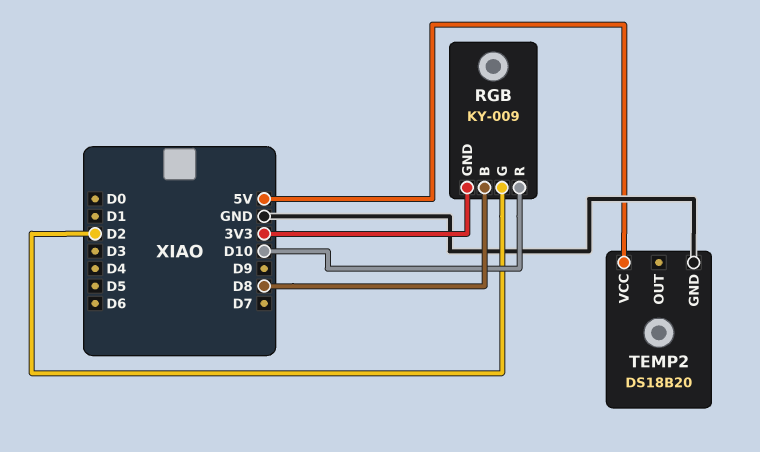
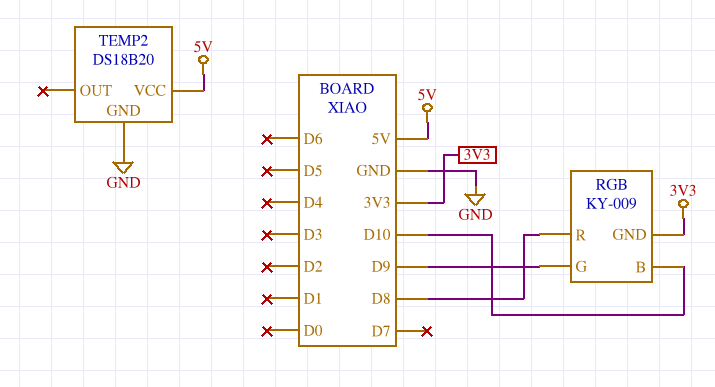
RGB pin B: D8 -> D10
RGB pin G: D2 -> D9
RGB pin R: D10 -> D8

